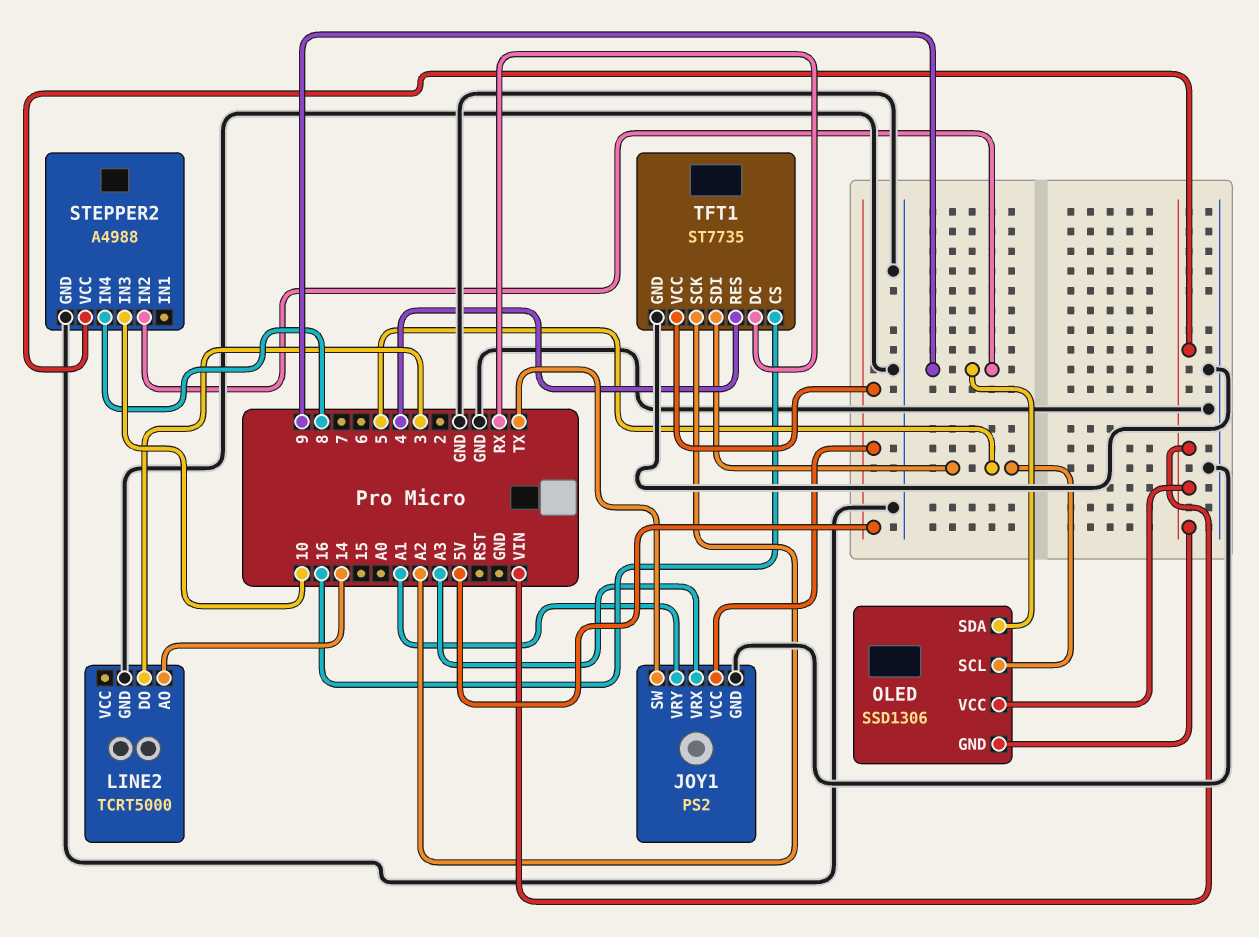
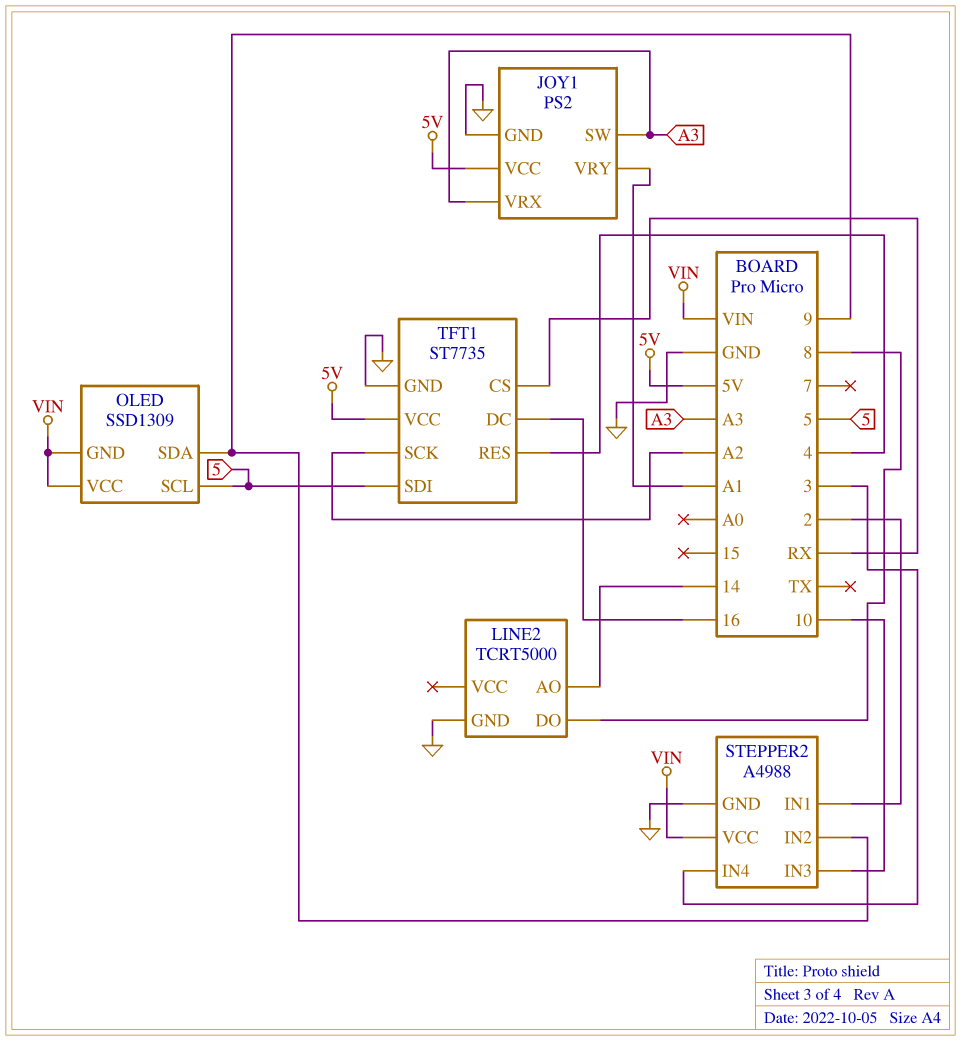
JOY1 pin SW: TX -> A3
LINE2 pin DO: 3 -> 8
OLED: SSD1306 -> SSD1309
STEPPER2 pin IN1: none -> 2
STEPPER2 pin IN4: 8 -> 3
TFT1 pin CS: 16 -> RX
TFT1 pin DC: RX -> 16

